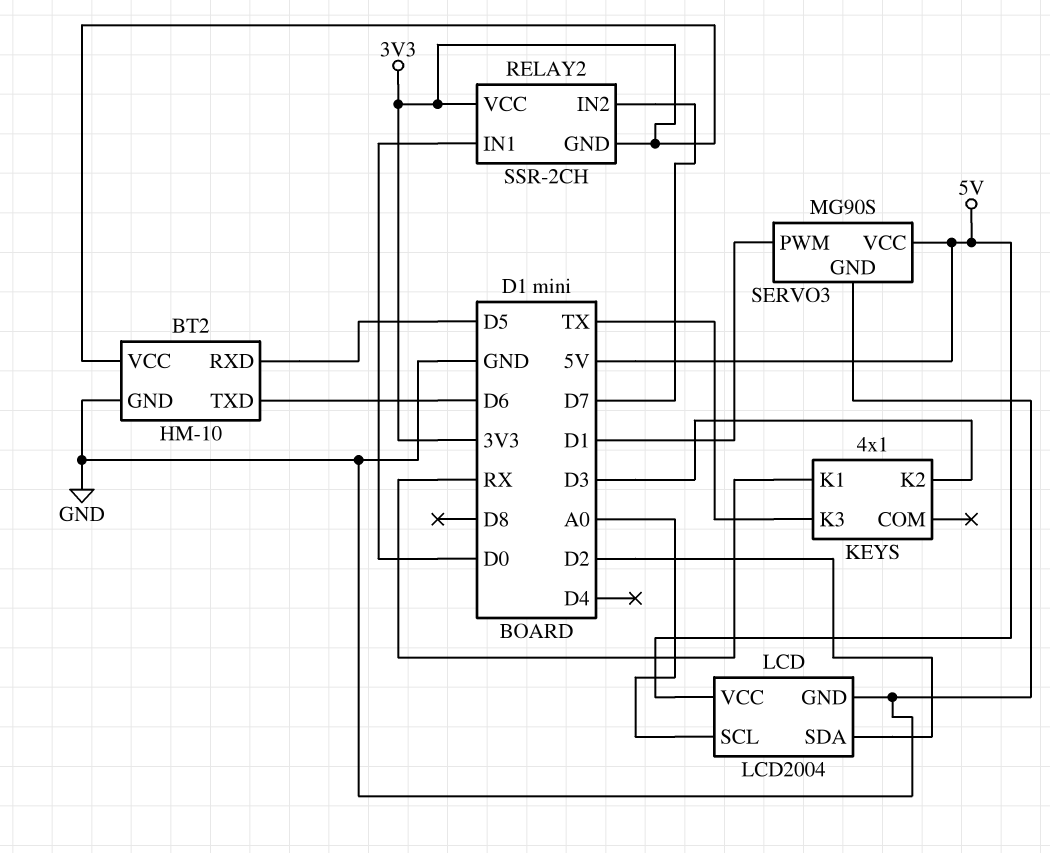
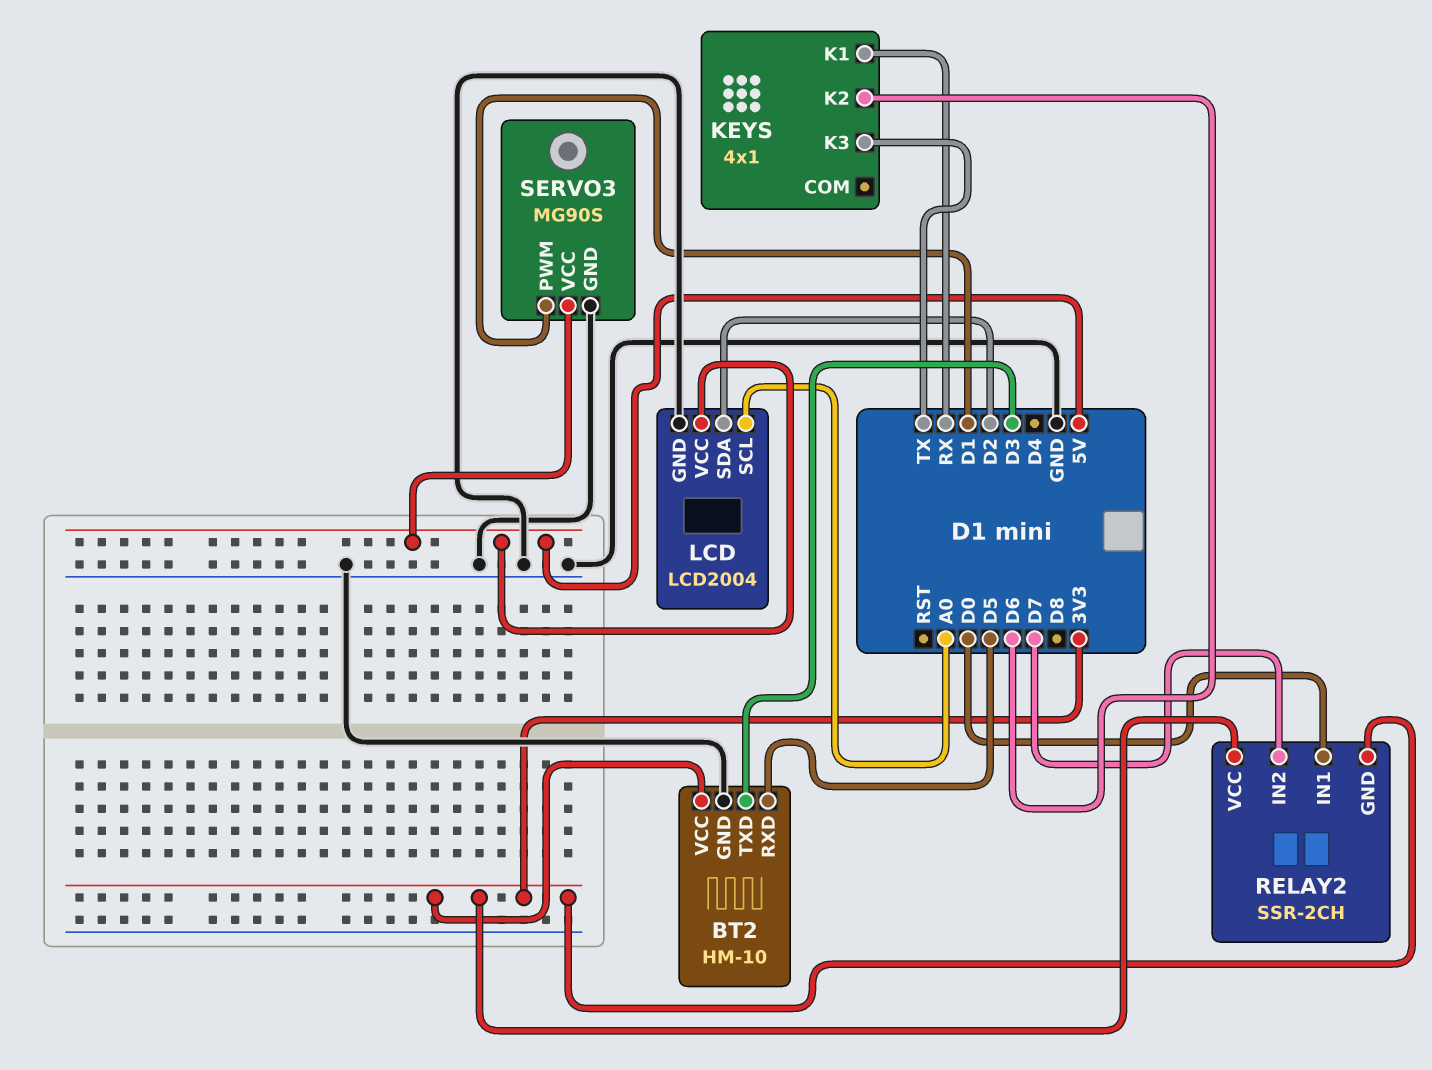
BT2 pin TXD: D6 -> D3
KEYS pin K2: D3 -> D6

